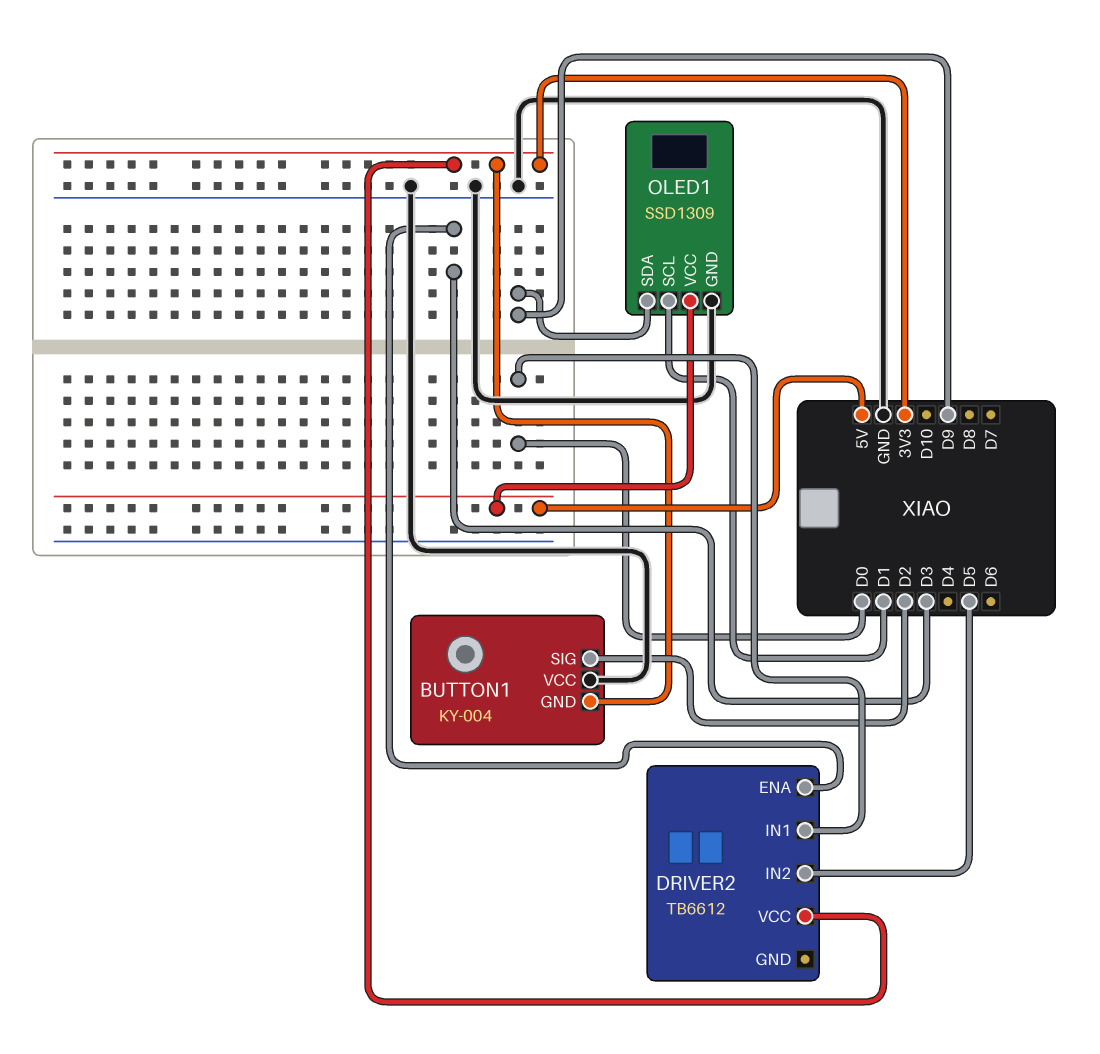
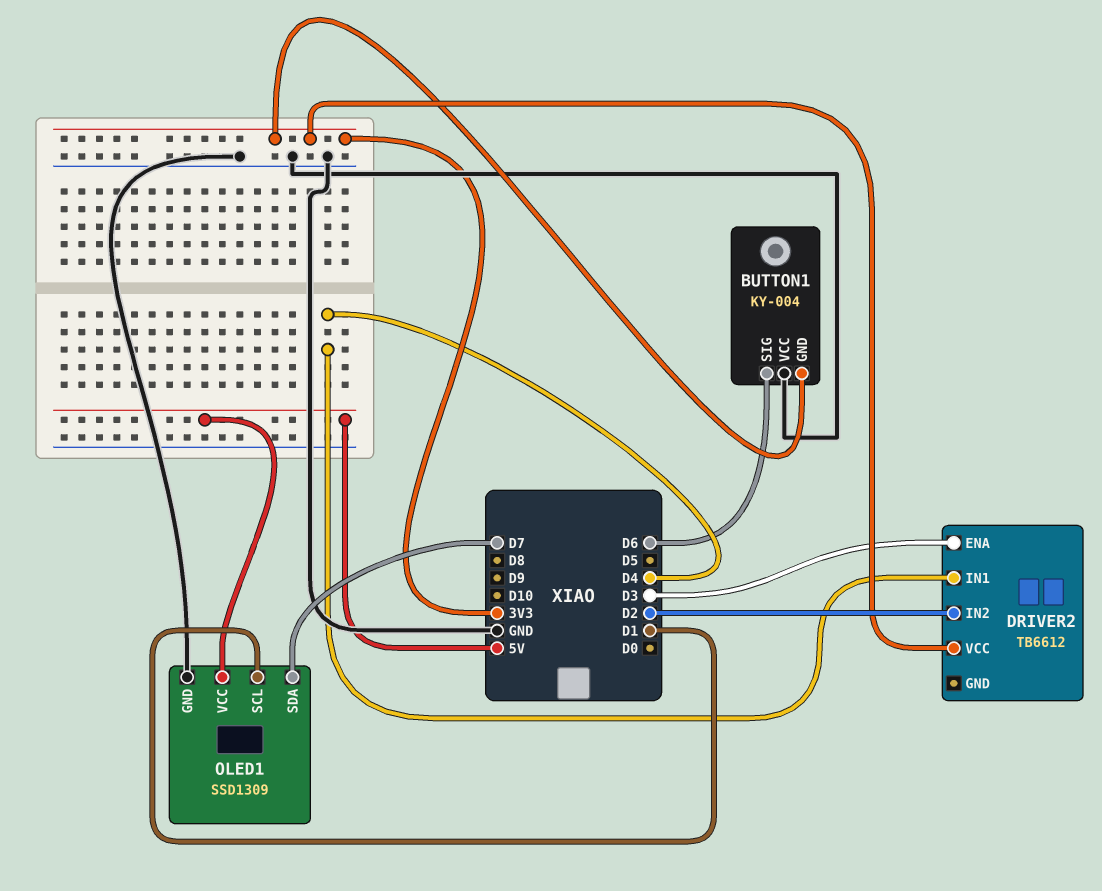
BUTTON1 pin SIG: D2 -> D6
DRIVER2 pin IN1: D0 -> D4
DRIVER2 pin IN2: D5 -> D2
OLED1 pin SDA: D9 -> D7

